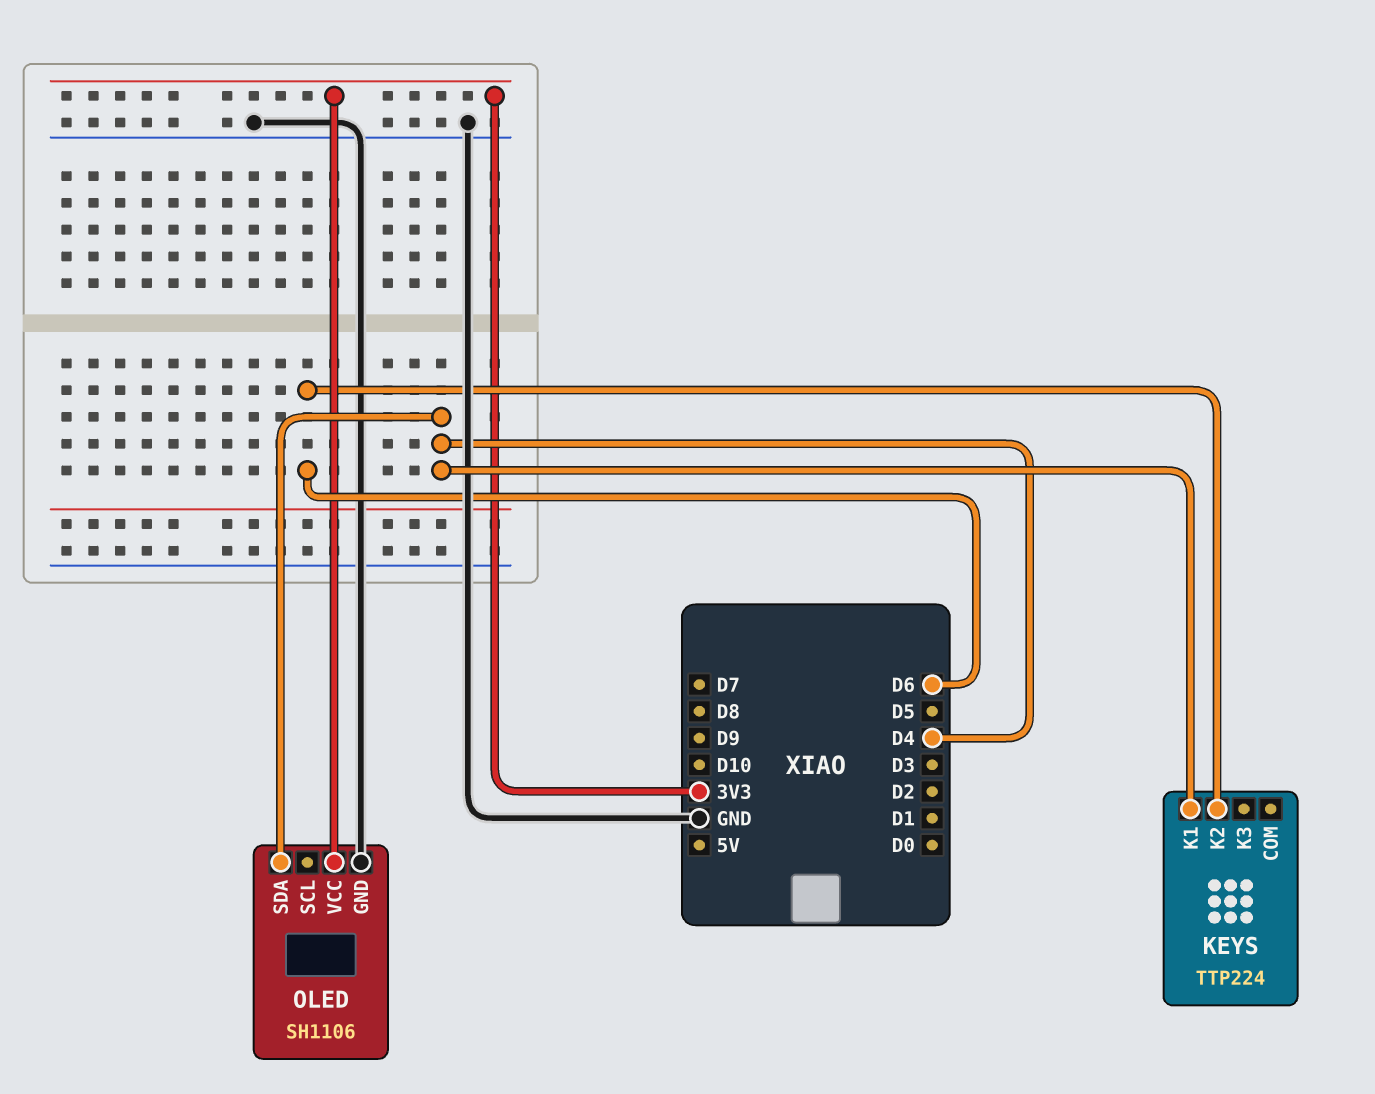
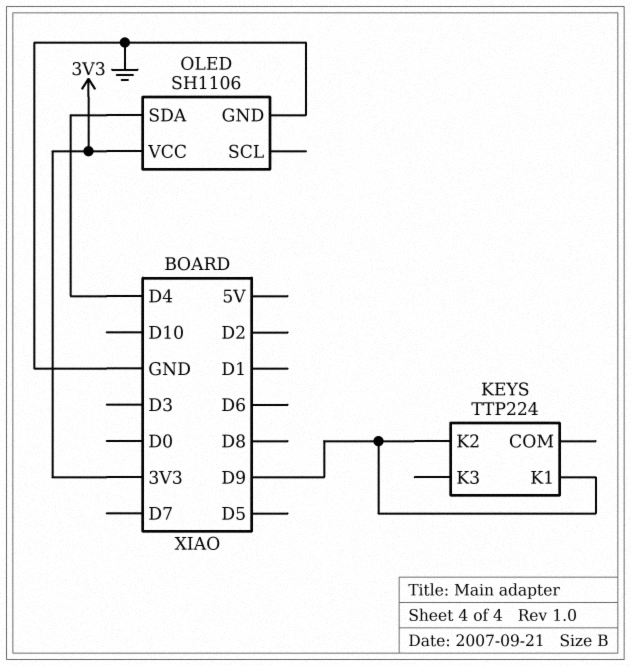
KEYS pin K1: D4 -> D9
KEYS pin K2: D6 -> D9

